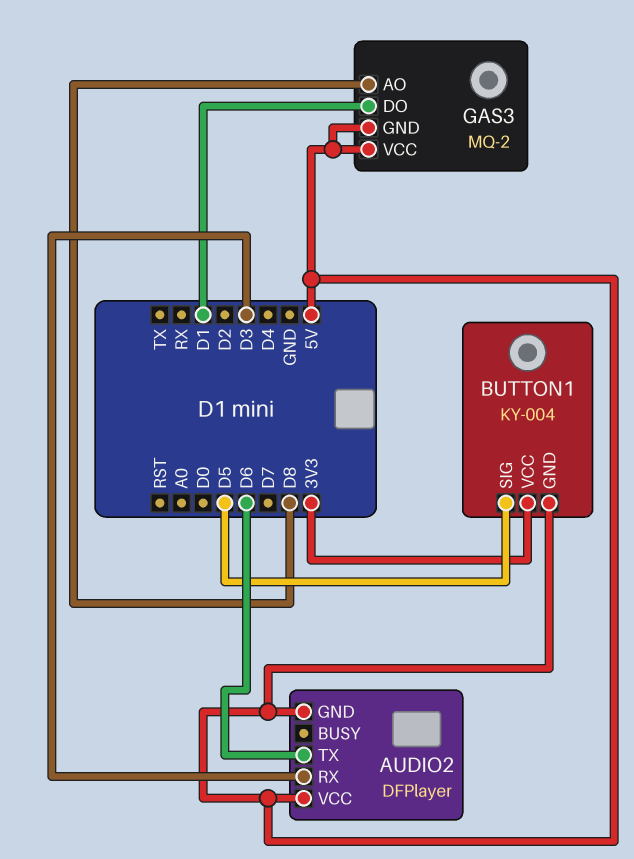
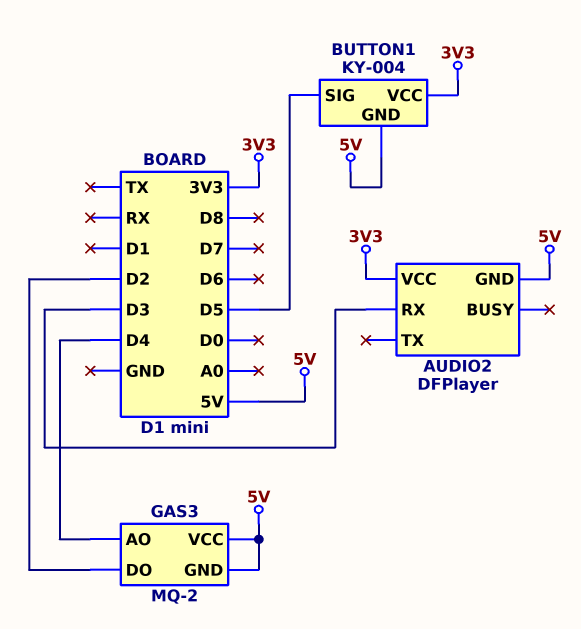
AUDIO2 pin TX: D6 -> none
AUDIO2 pin VCC: 5V -> 3V3
GAS3 pin AO: D8 -> D4
GAS3 pin DO: D1 -> D2

